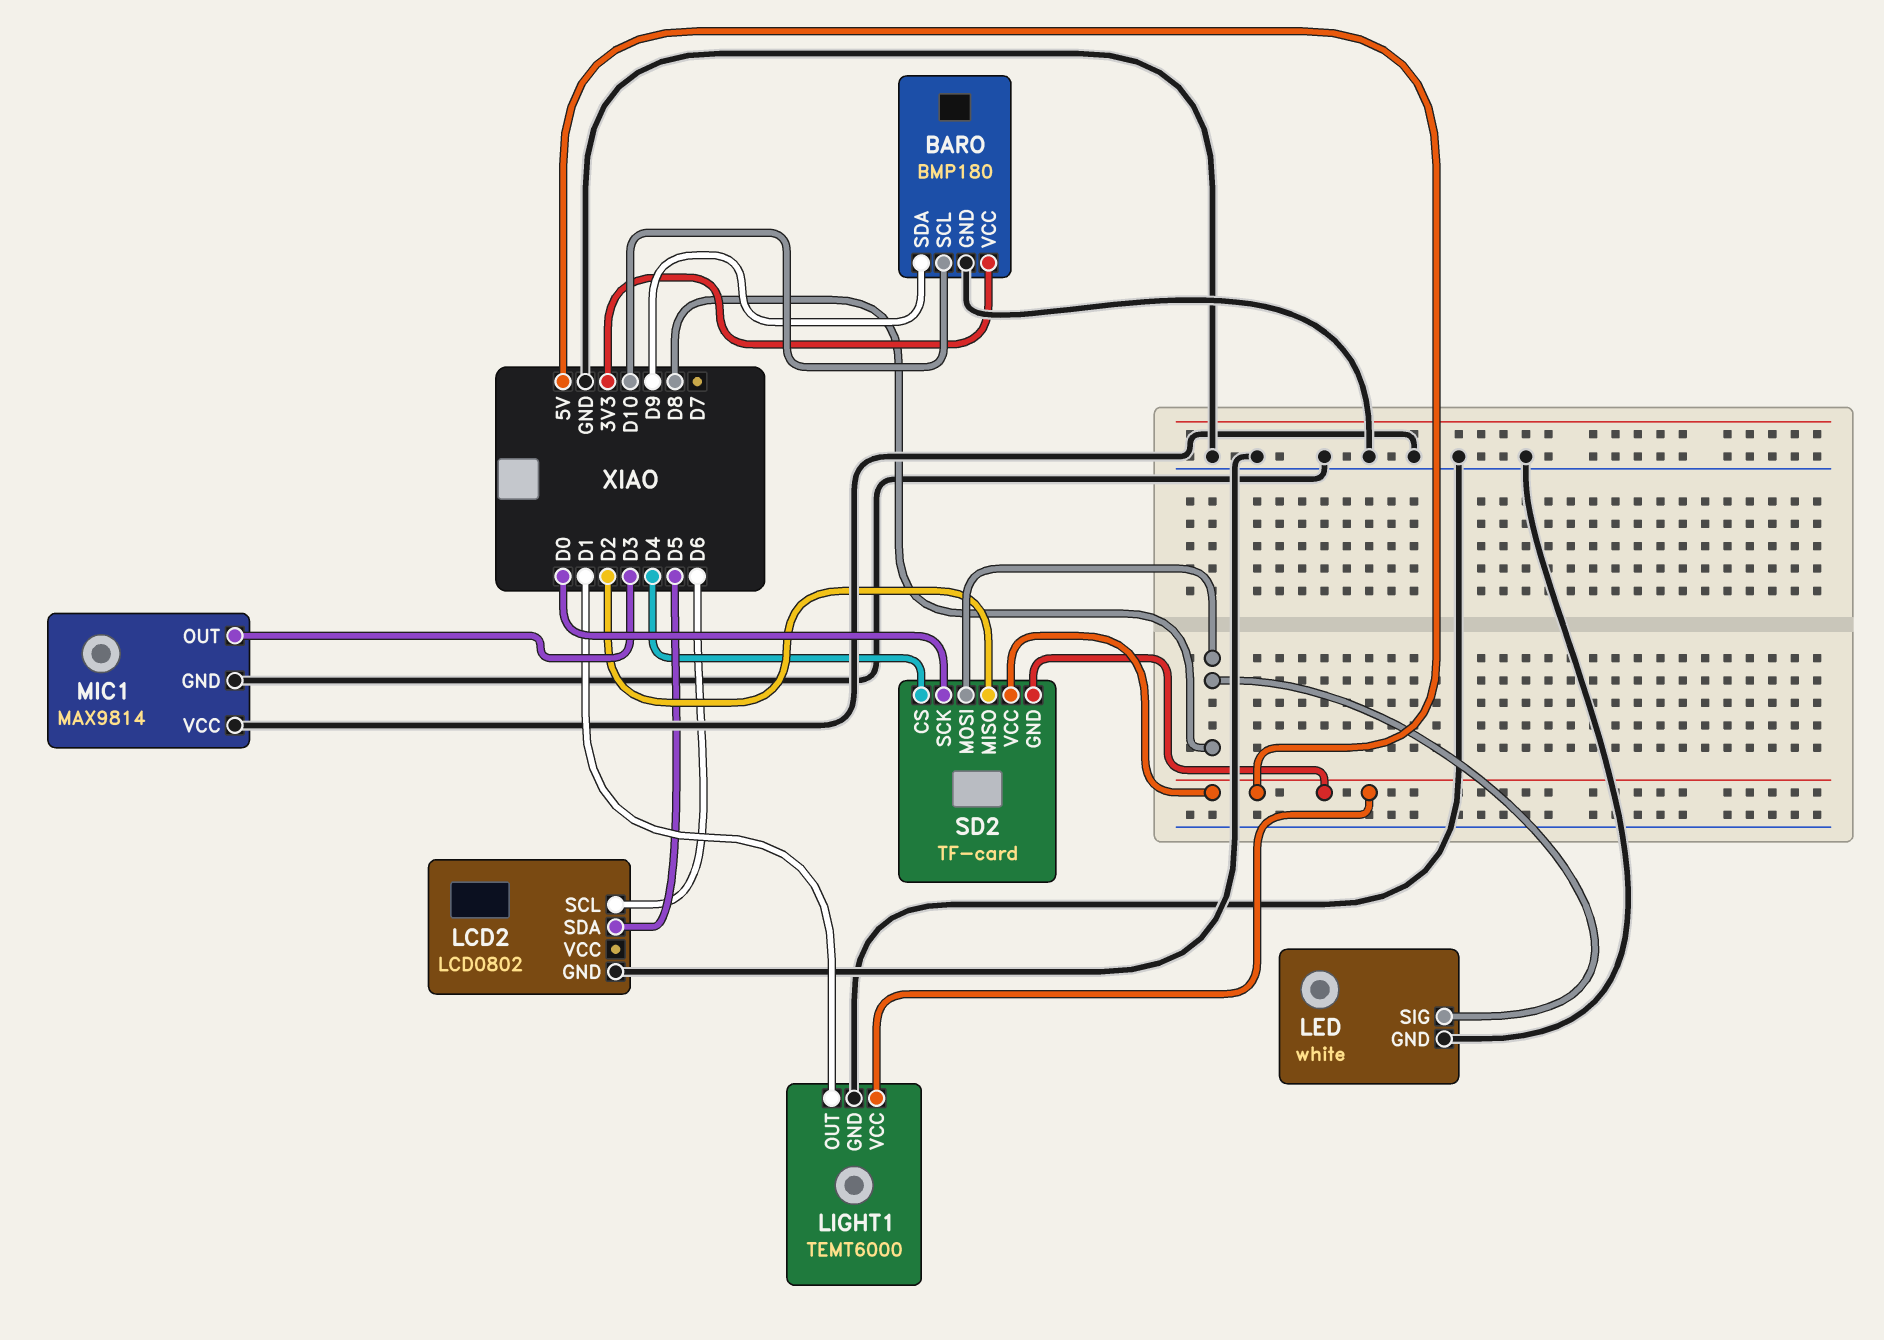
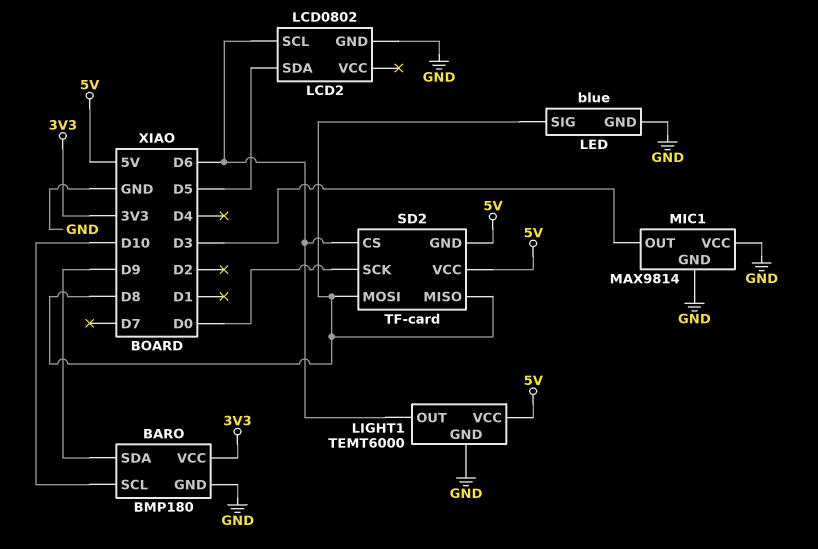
LED: white -> blue
LIGHT1 pin OUT: D1 -> D6
SD2 pin CS: D4 -> D6
SD2 pin MISO: D2 -> D8

